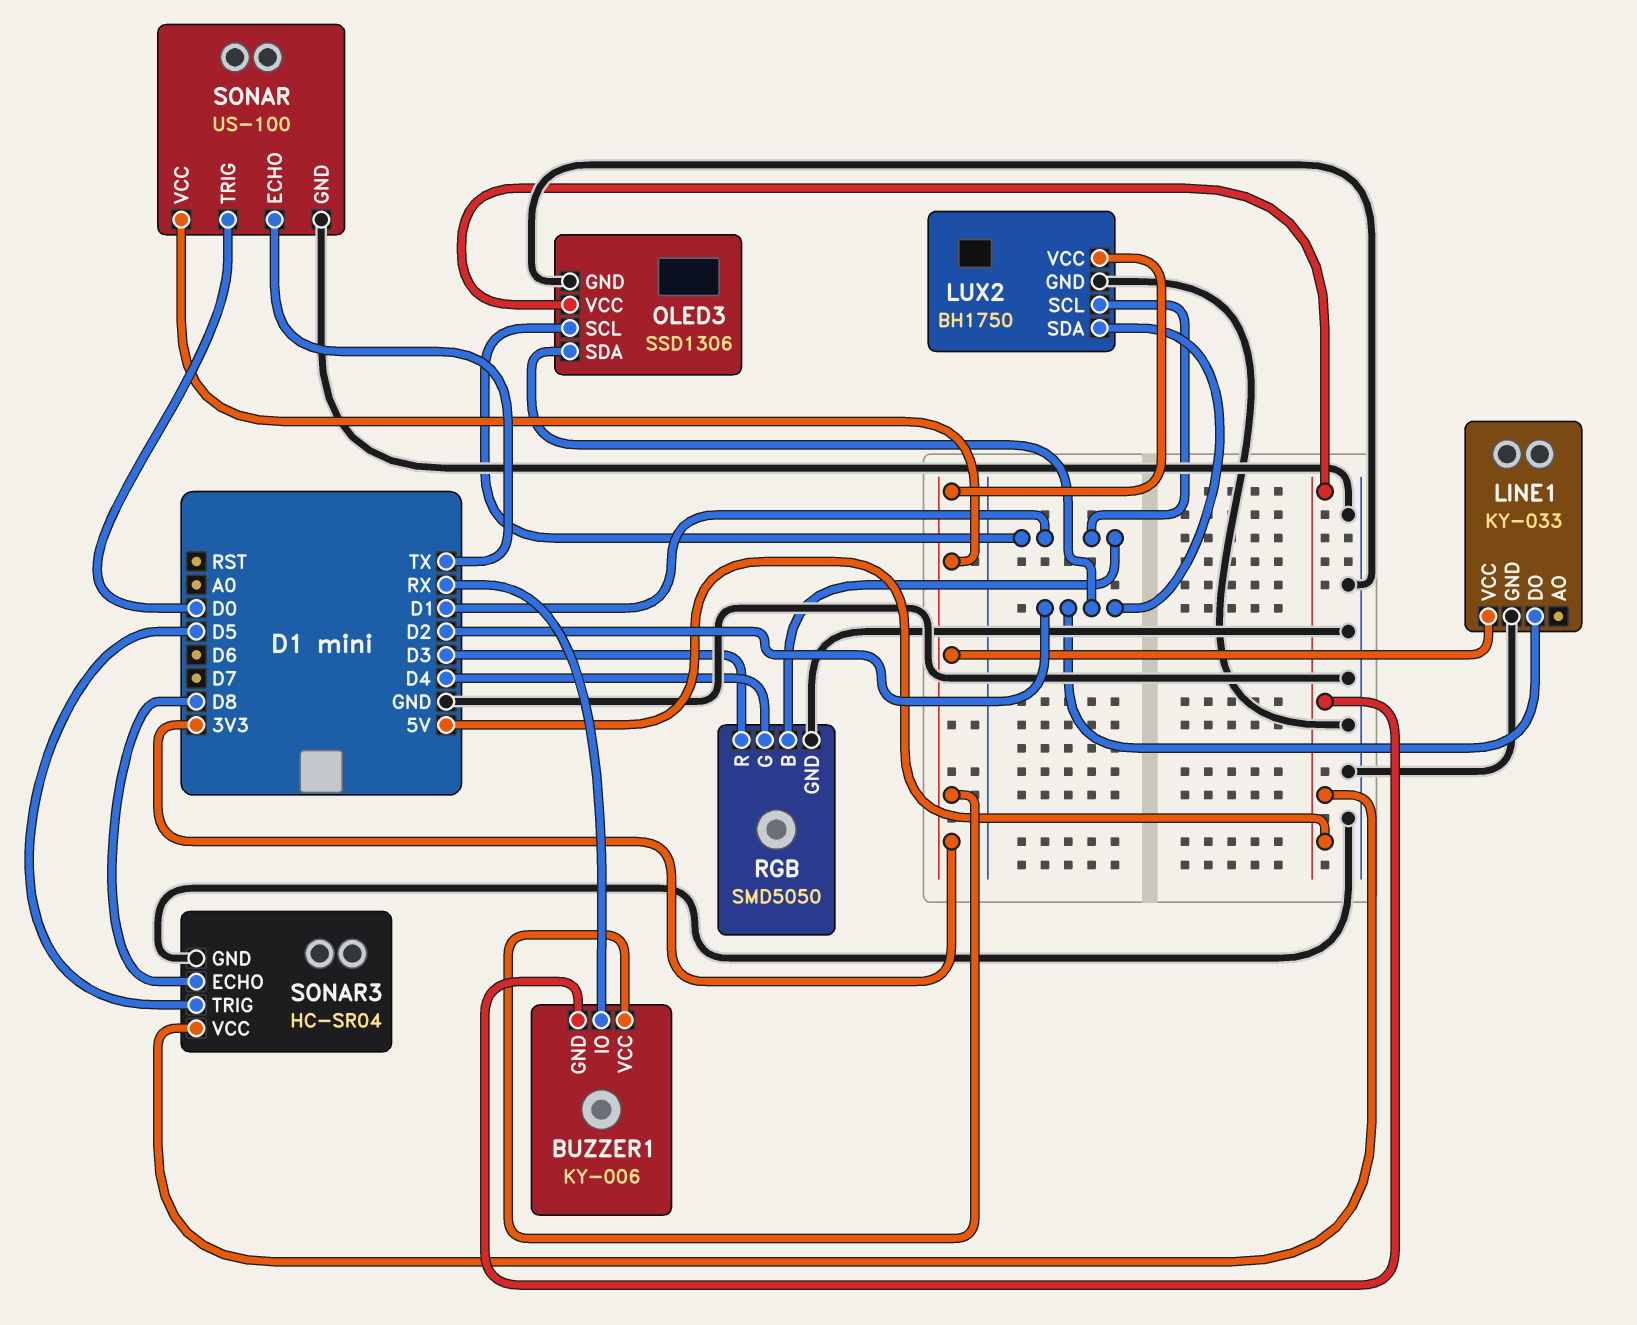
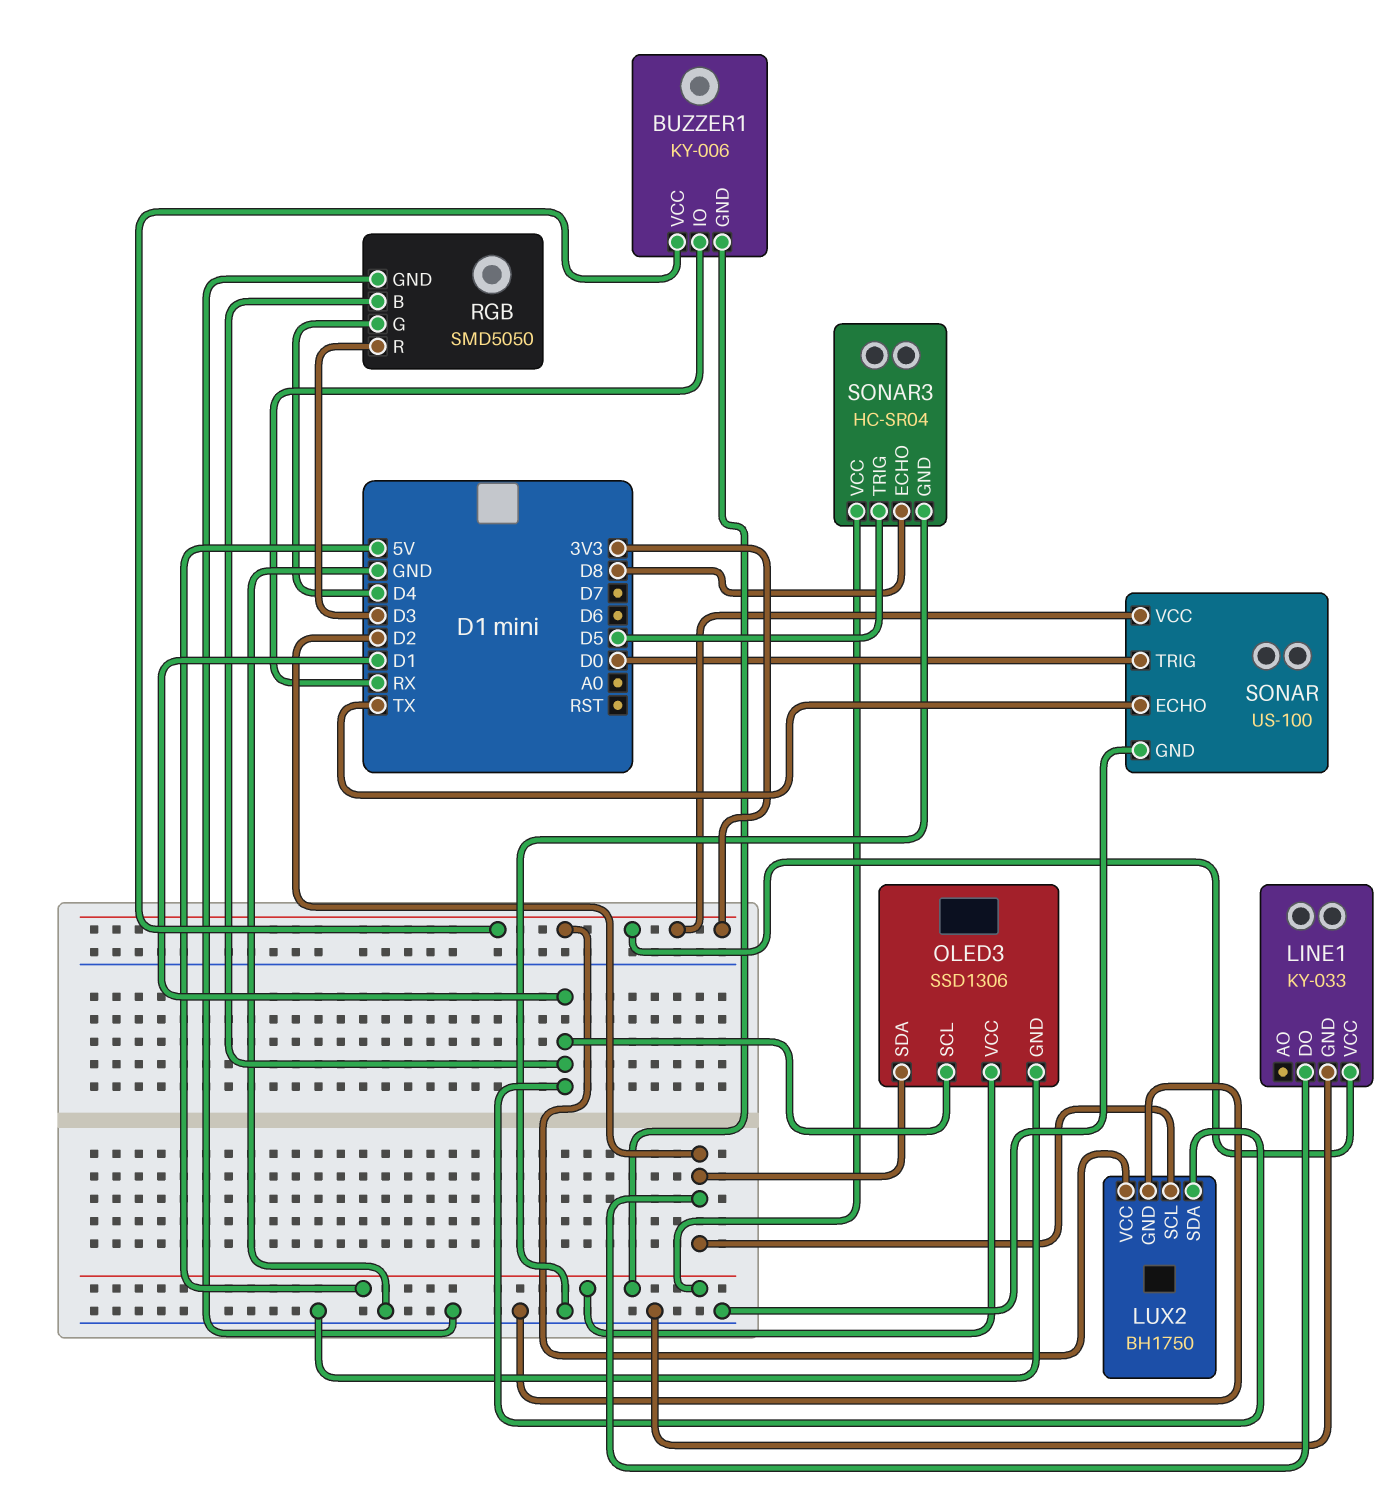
LUX2 pin SCL: D1 -> D2
LUX2 pin SDA: D2 -> D1

